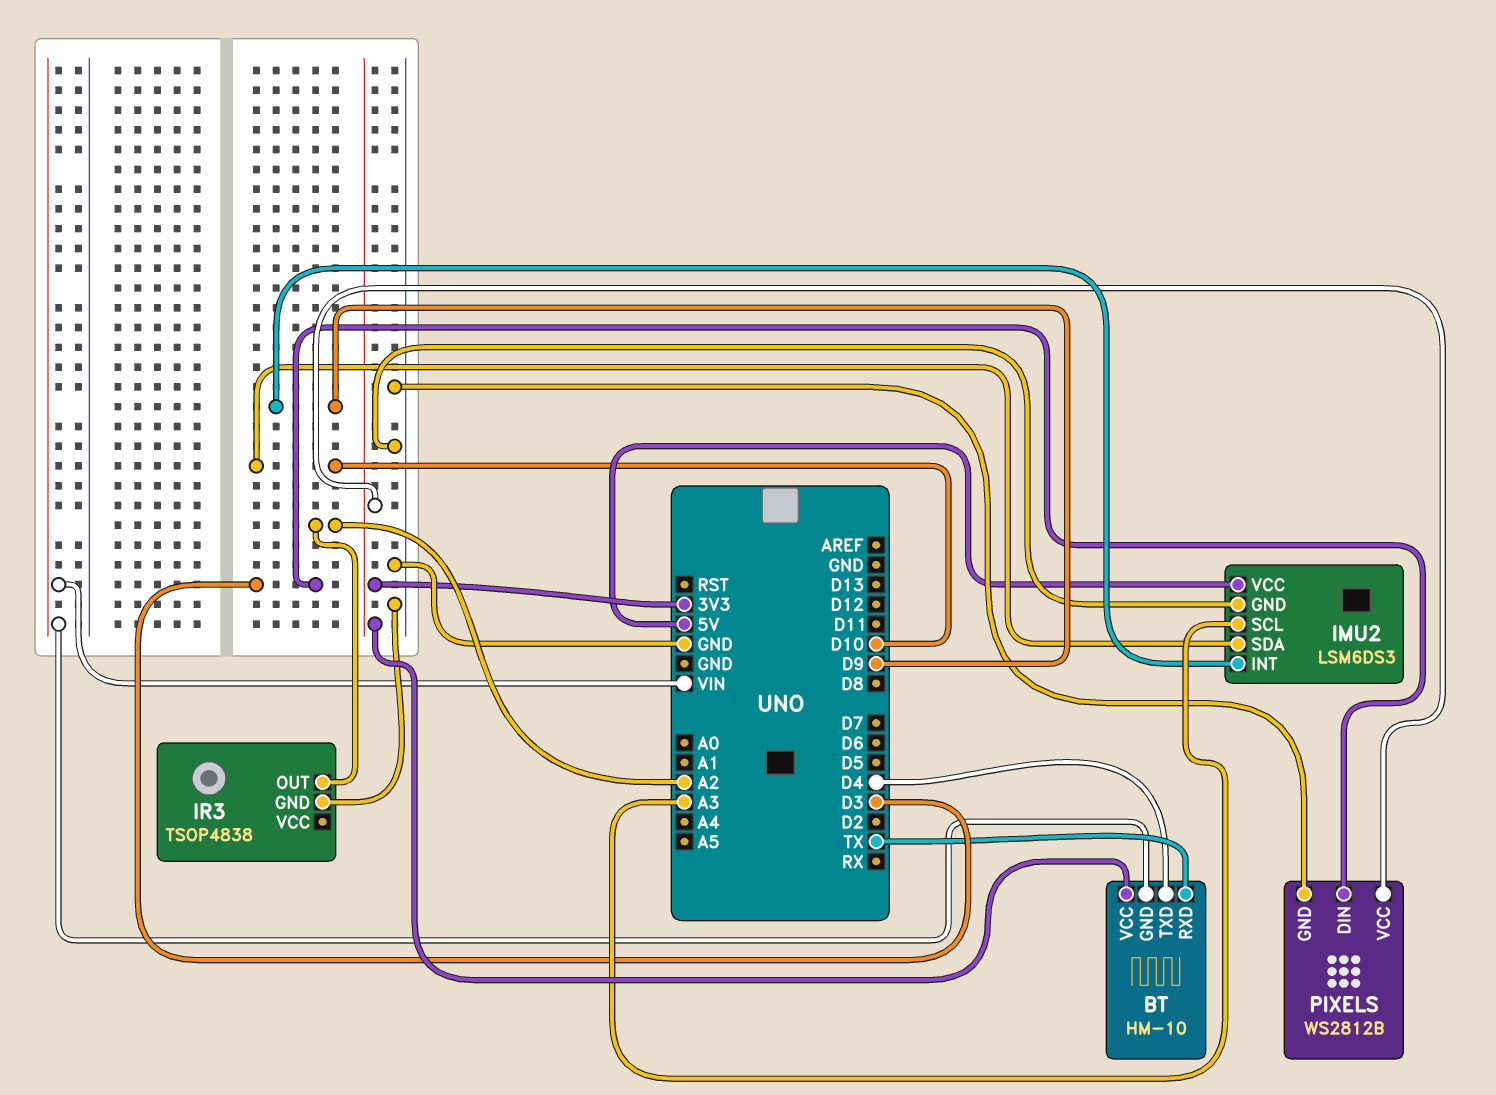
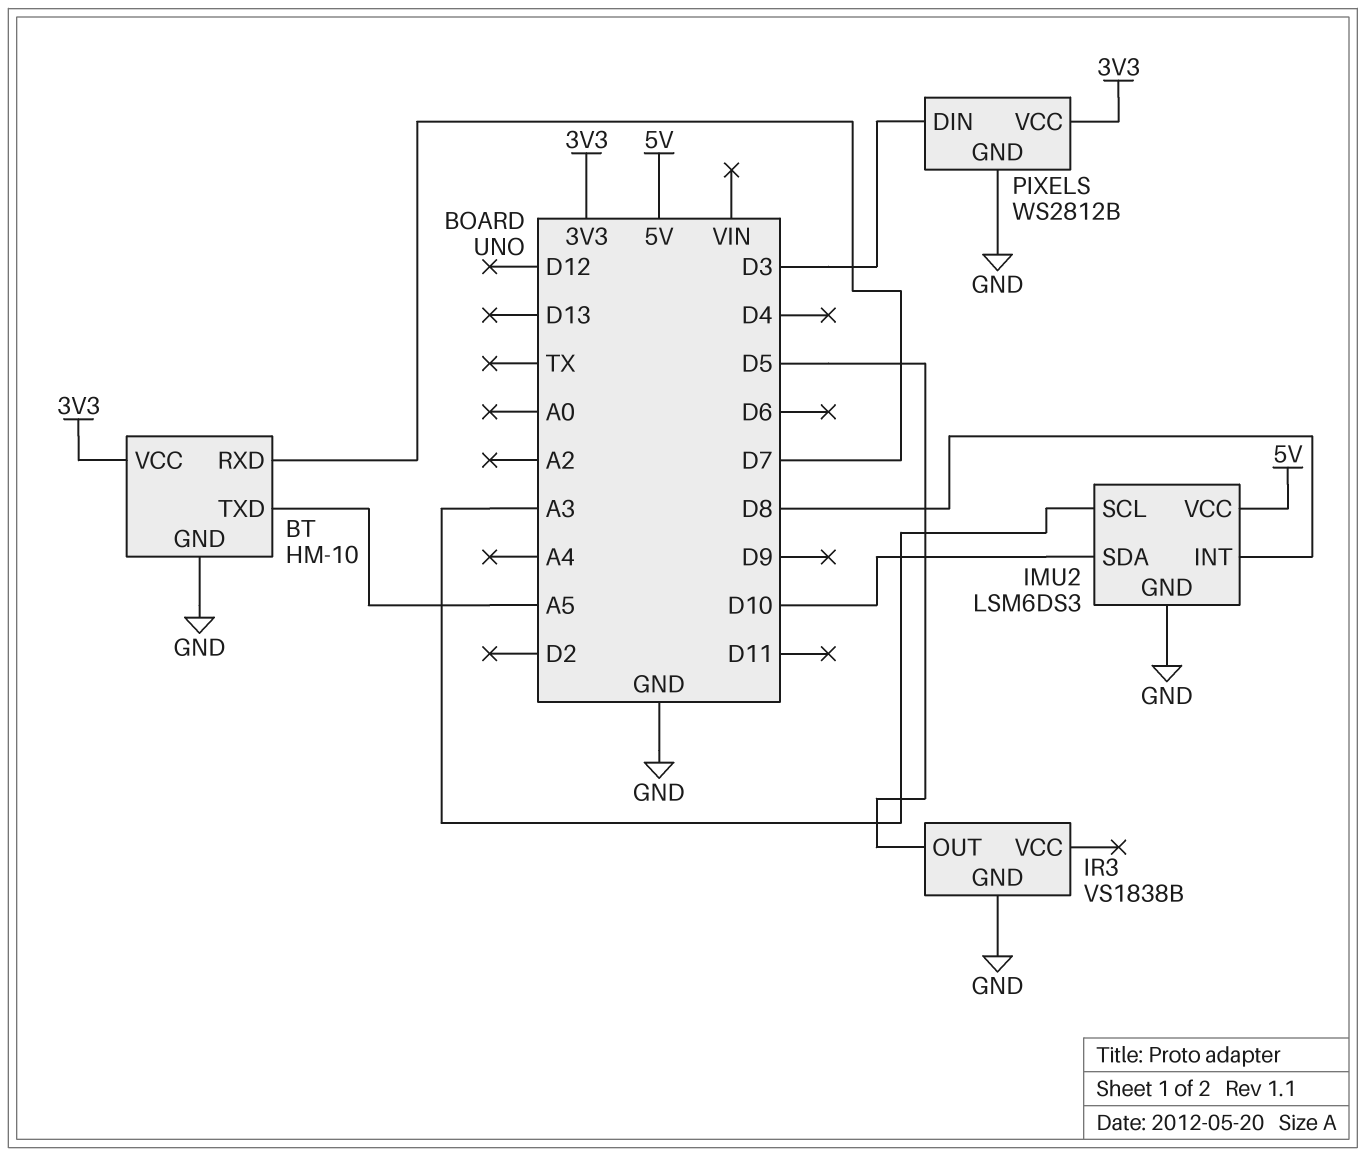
BT pin GND: VIN -> GND
BT pin RXD: TX -> D7
BT pin TXD: D4 -> A5
IMU2 pin INT: D9 -> D8
IR3: TSOP4838 -> VS1838B
IR3 pin OUT: A2 -> D5

